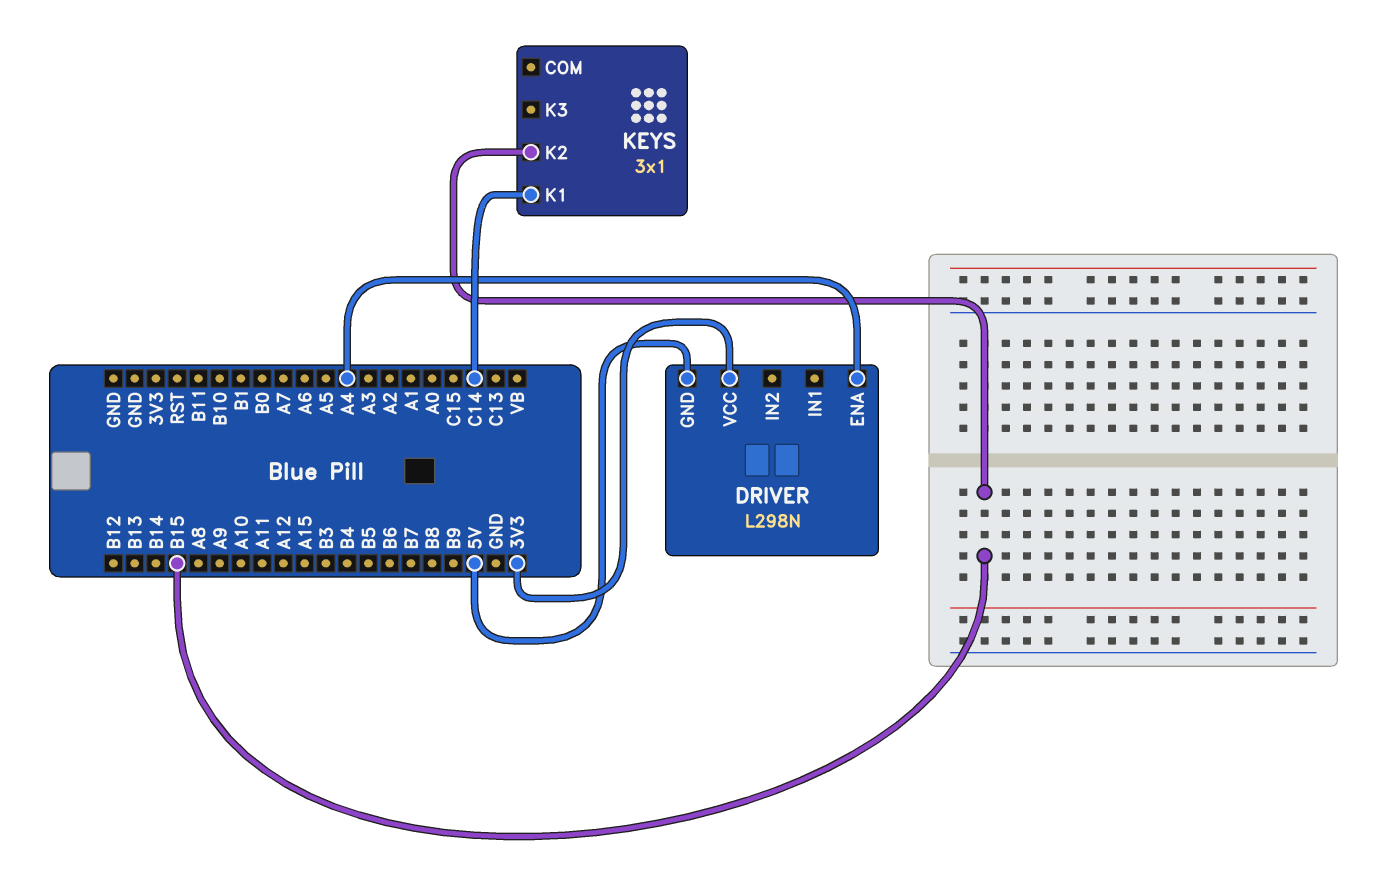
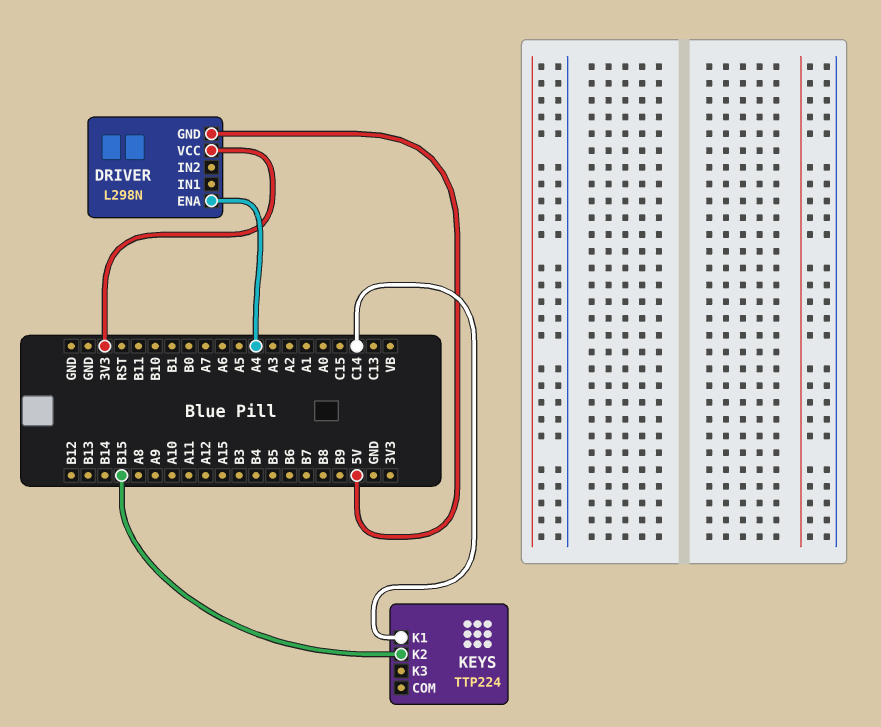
KEYS: 3x1 -> TTP224

